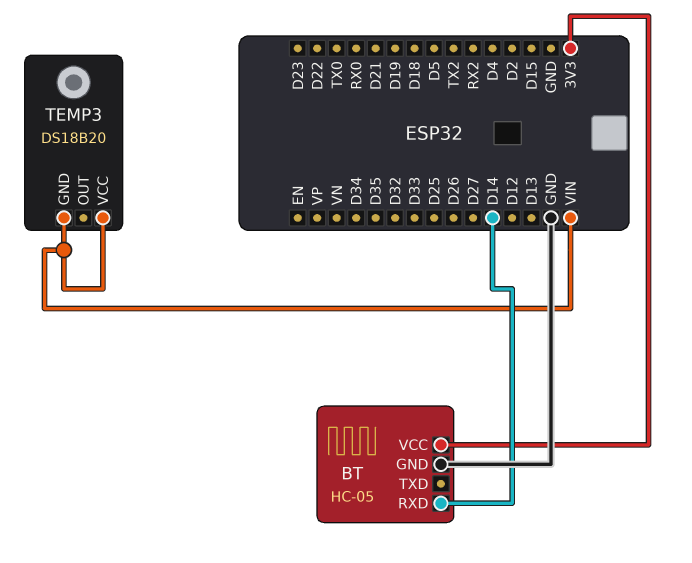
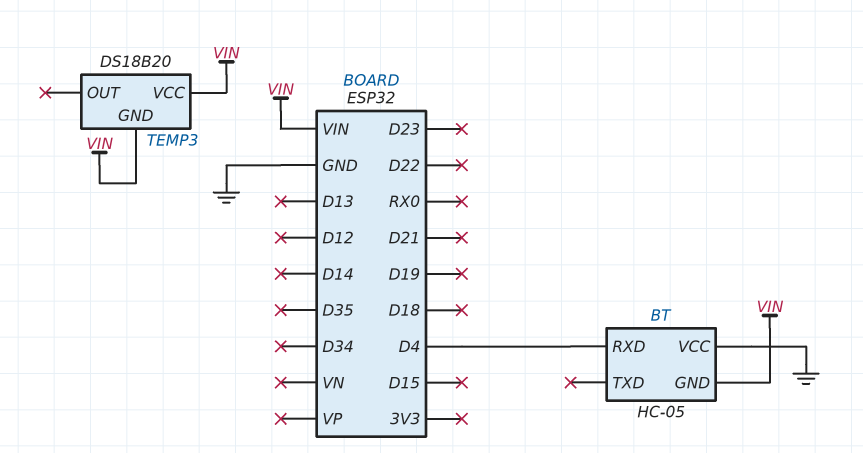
BT pin GND: GND -> VIN
BT pin RXD: D14 -> D4
BT pin VCC: 3V3 -> GND

